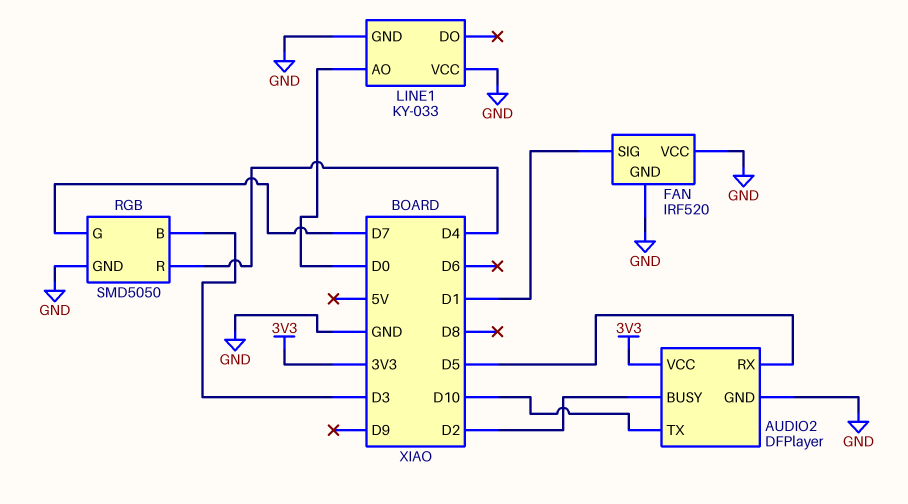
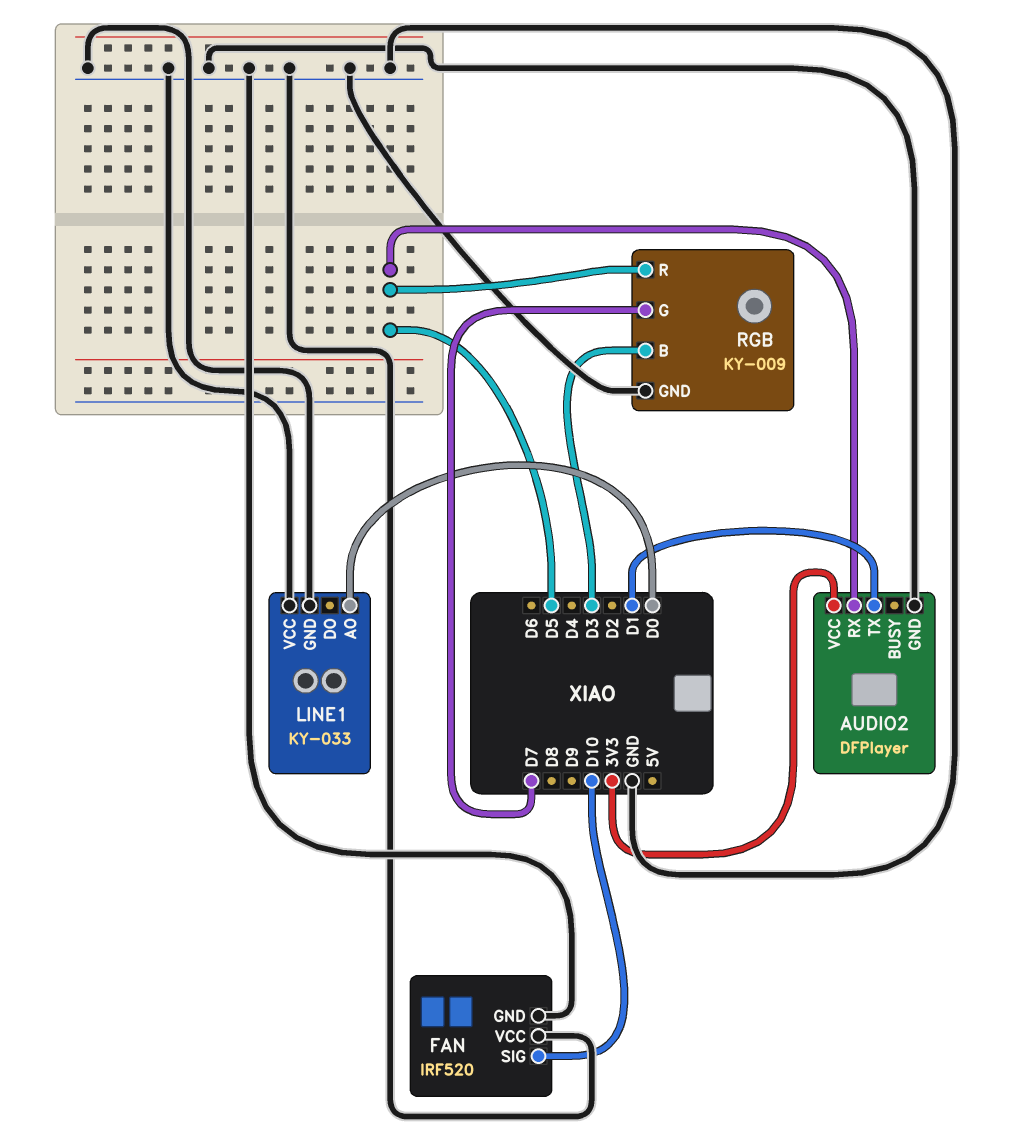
AUDIO2 pin BUSY: D2 -> none
AUDIO2 pin TX: D10 -> D1
FAN pin SIG: D1 -> D10
RGB: SMD5050 -> KY-009
RGB pin R: D4 -> D5

